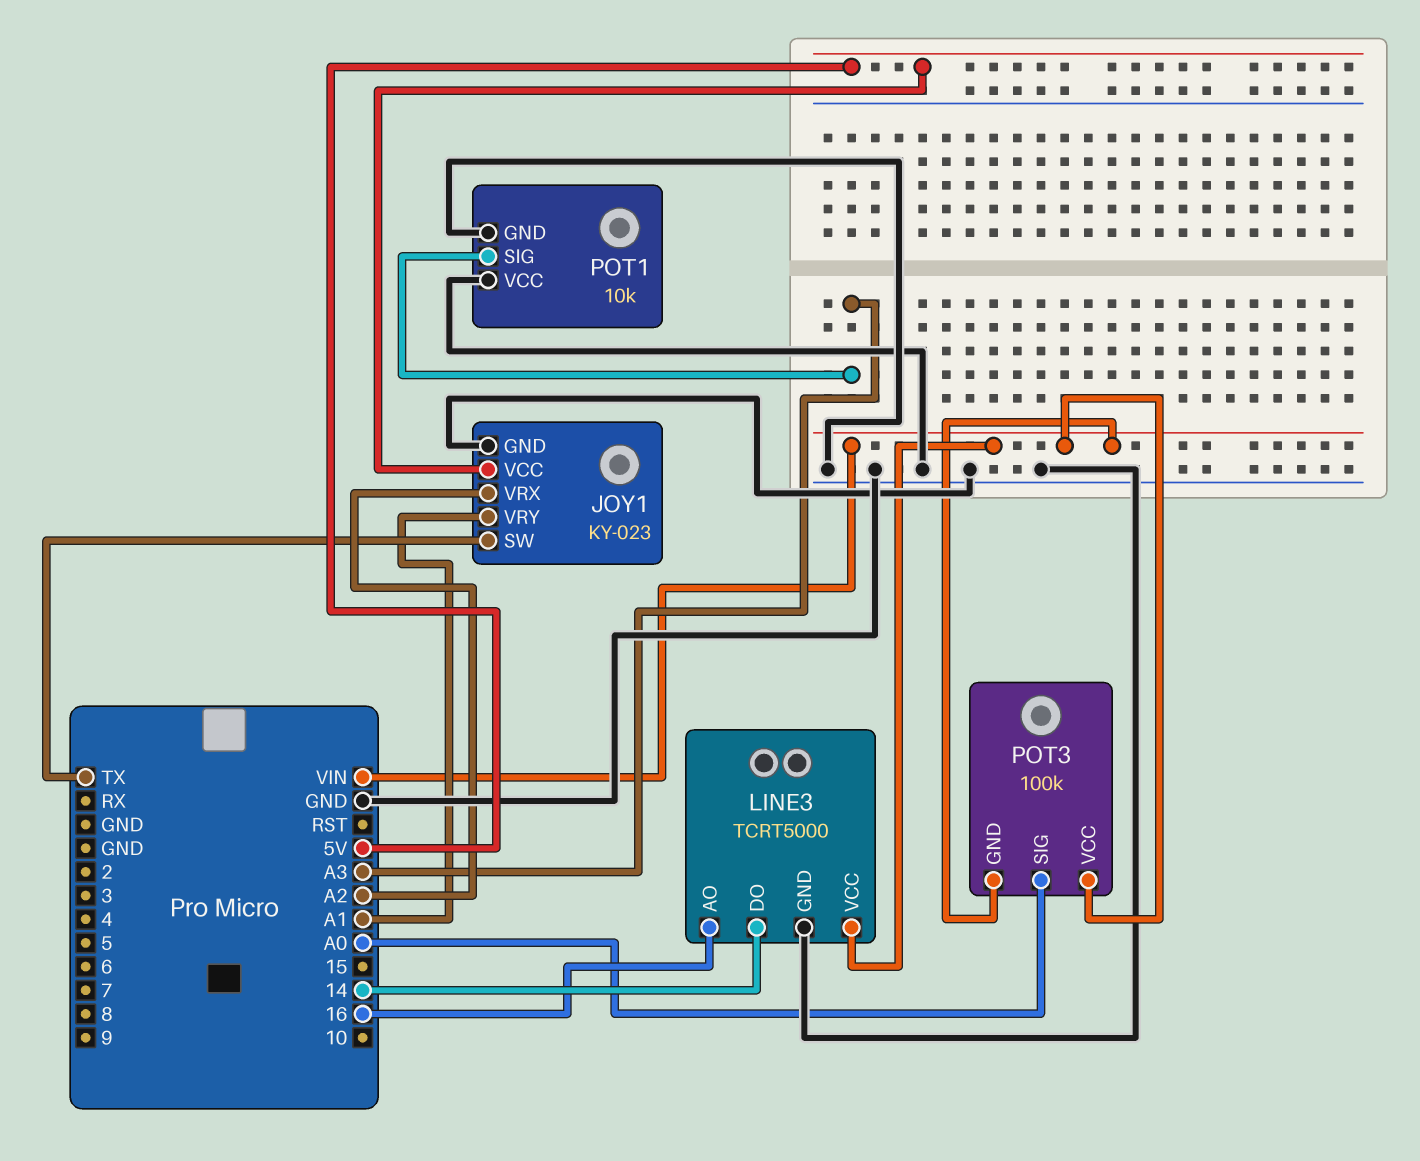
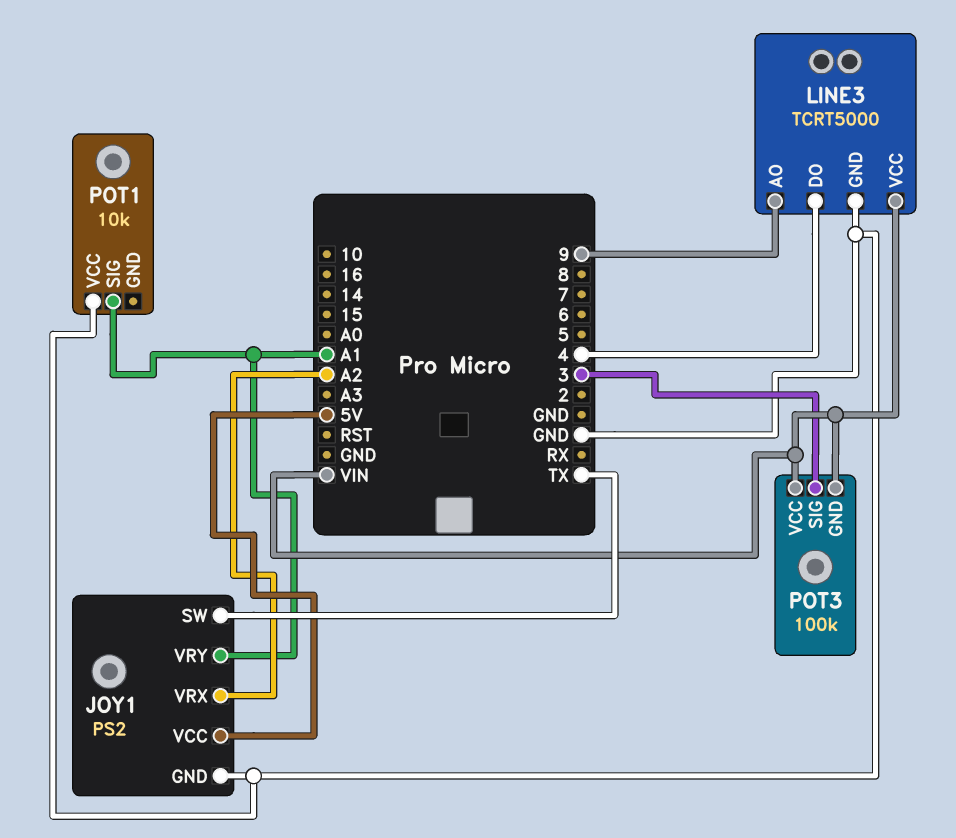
JOY1: KY-023 -> PS2
LINE3 pin AO: 16 -> 9
LINE3 pin DO: 14 -> 4
POT1 pin GND: GND -> none
POT1 pin SIG: A3 -> A1
POT3 pin SIG: A0 -> 3

